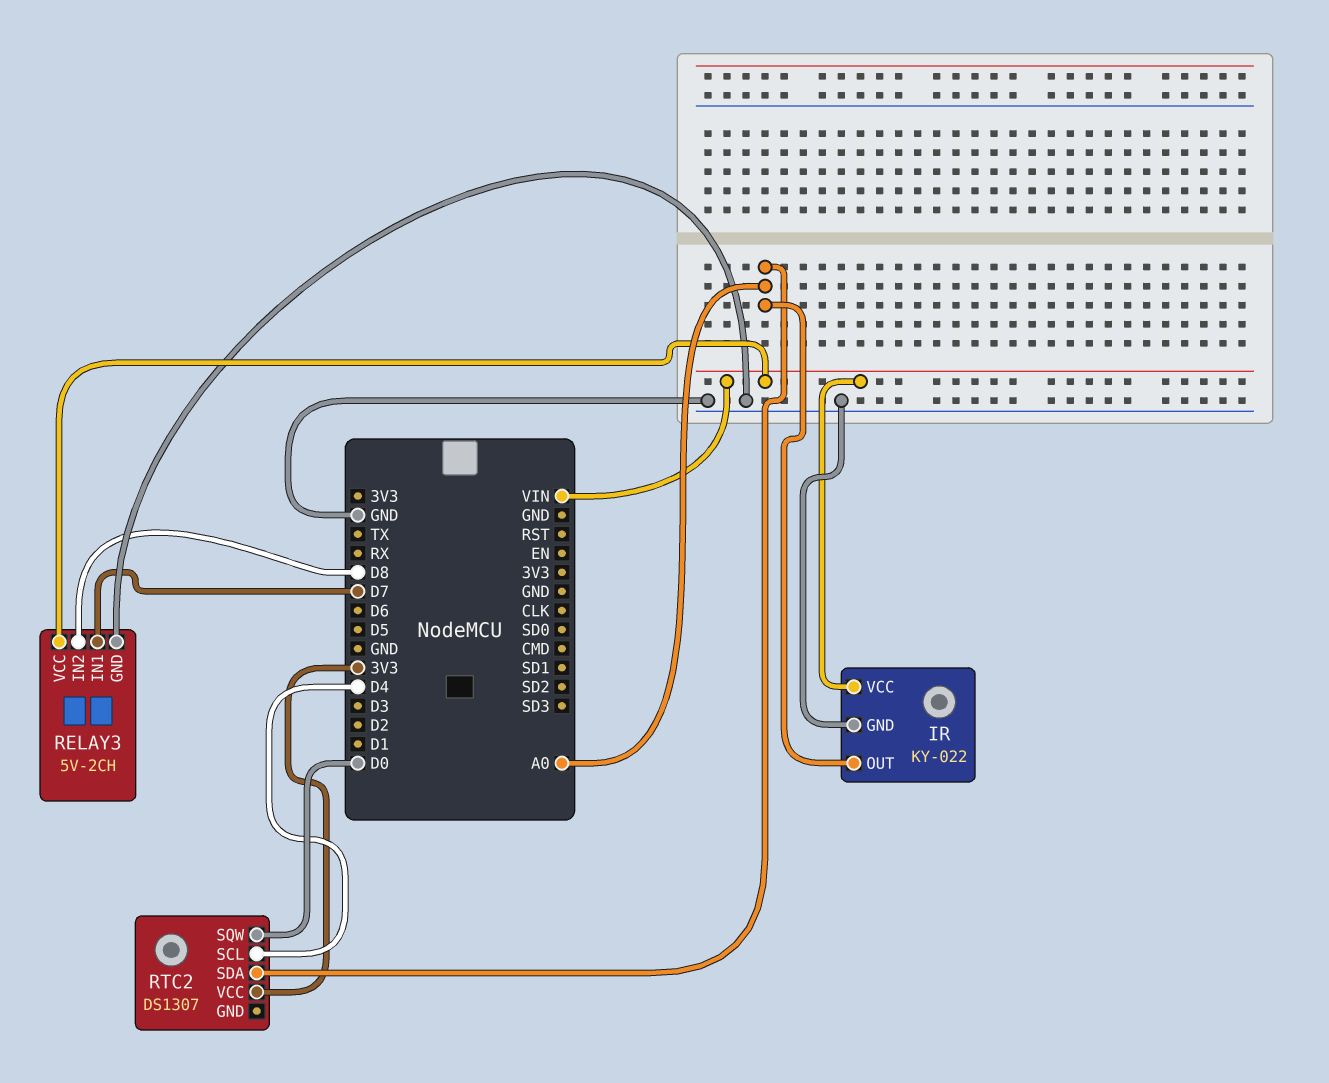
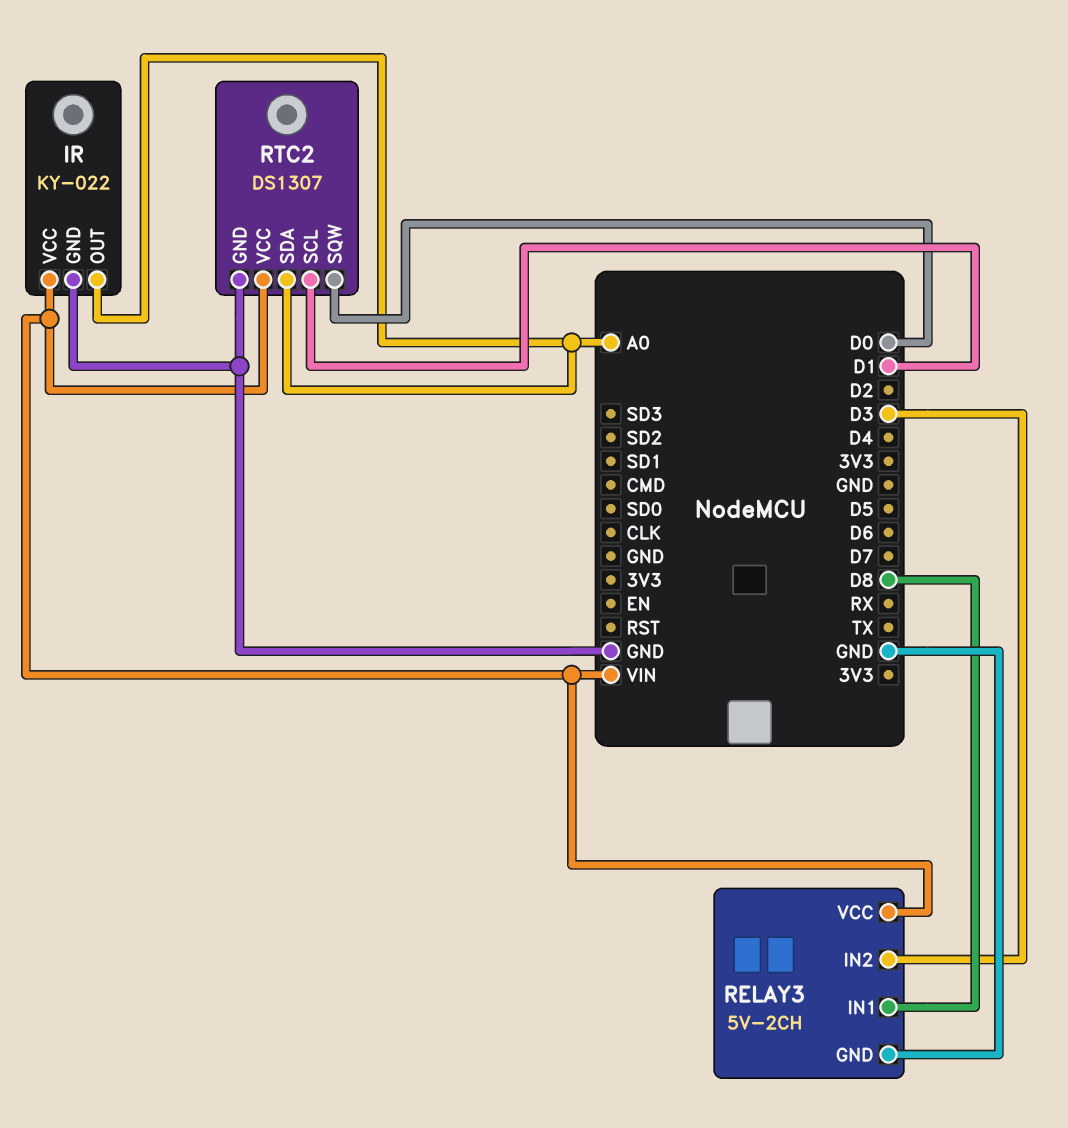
RELAY3 pin IN1: D7 -> D8
RELAY3 pin IN2: D8 -> D3
RTC2 pin GND: none -> GND
RTC2 pin SCL: D4 -> D1
RTC2 pin VCC: 3V3 -> VIN

